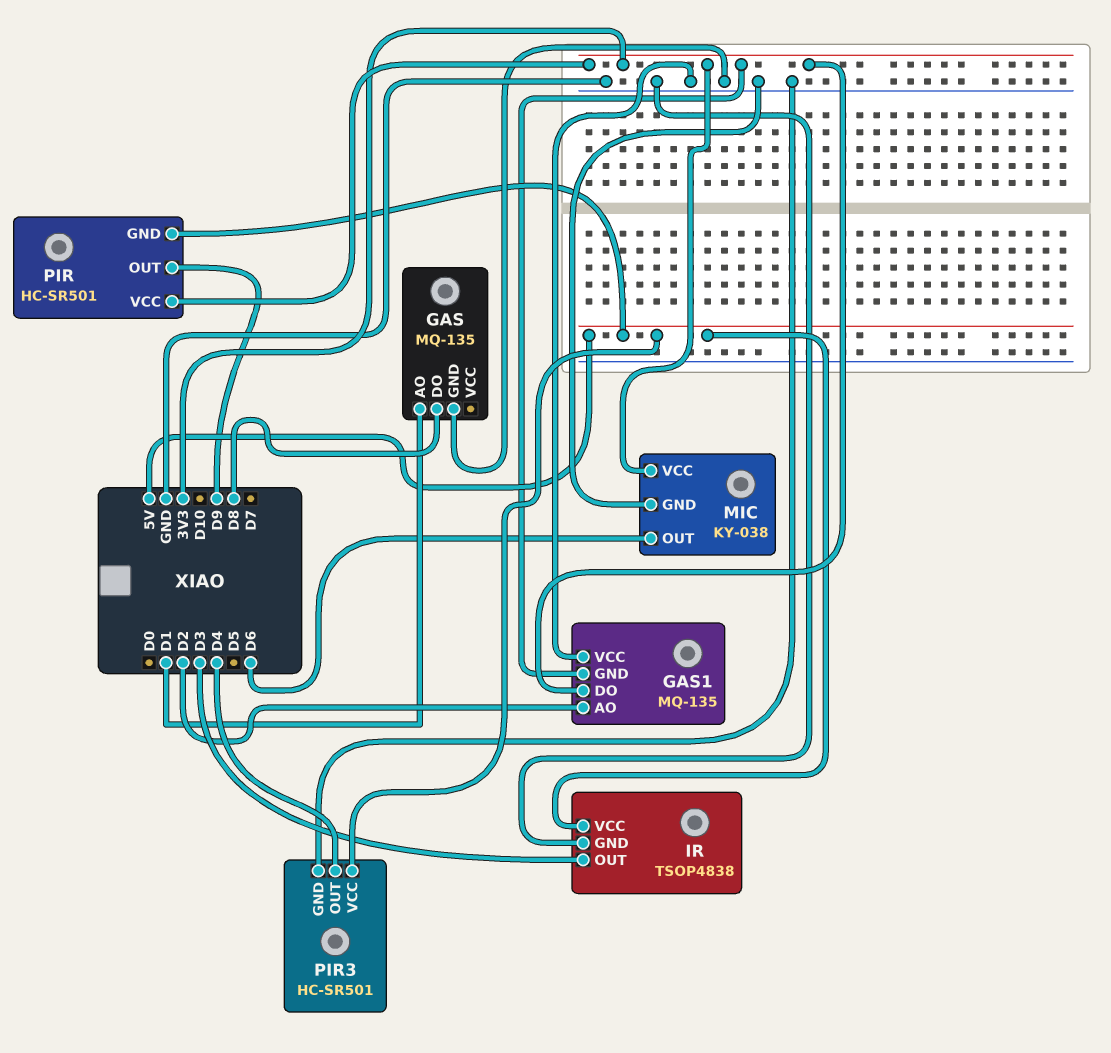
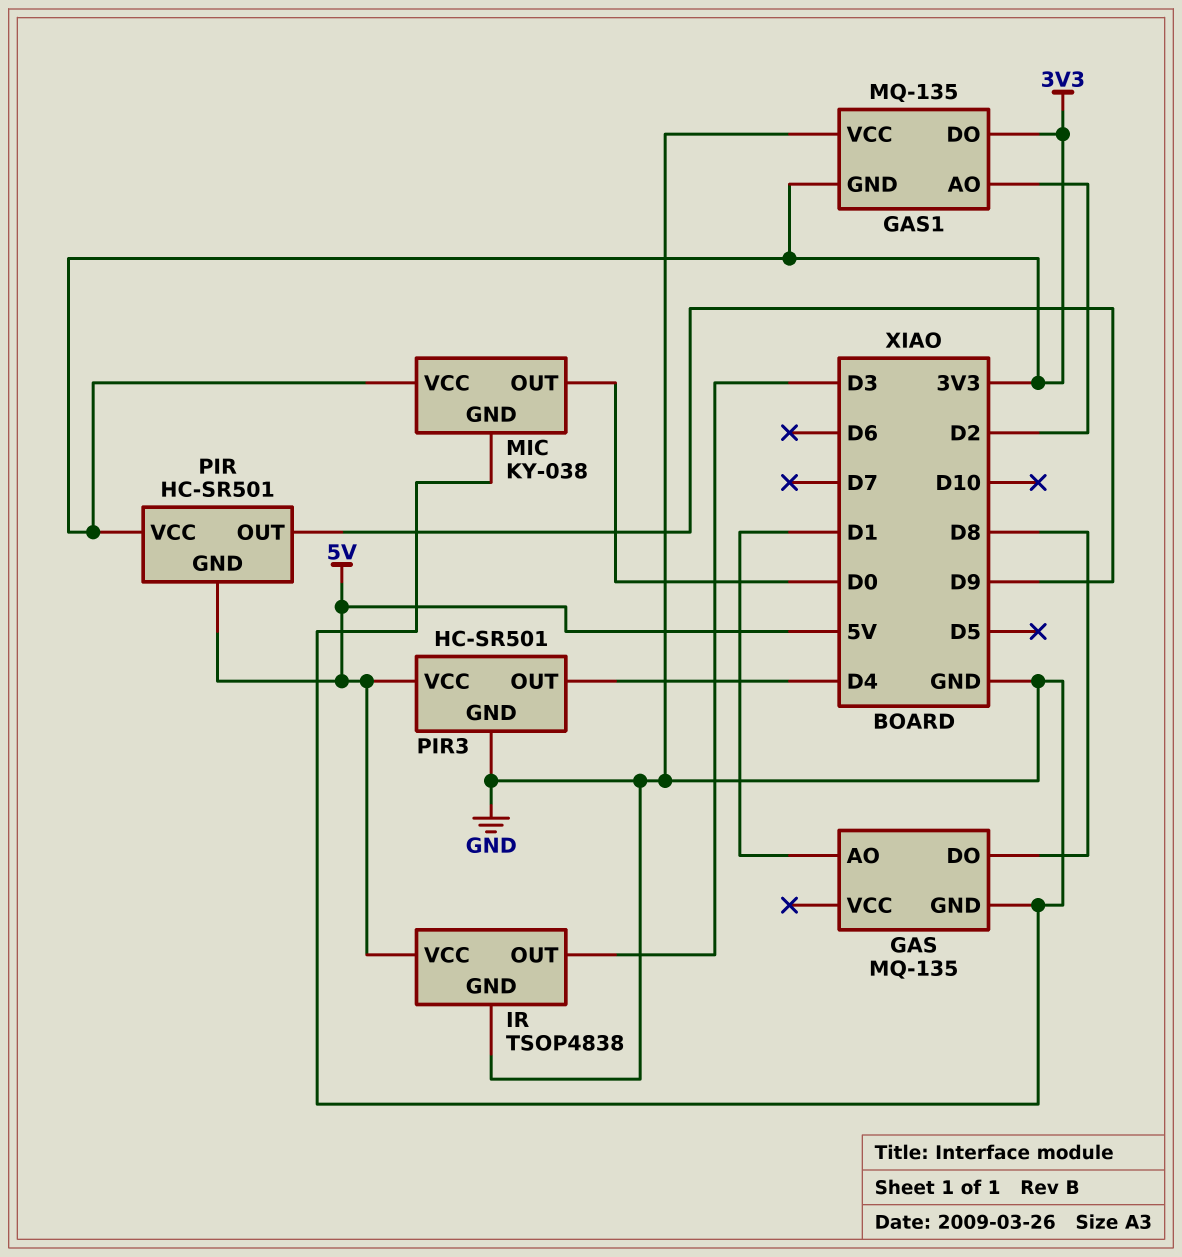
MIC pin OUT: D6 -> D0

